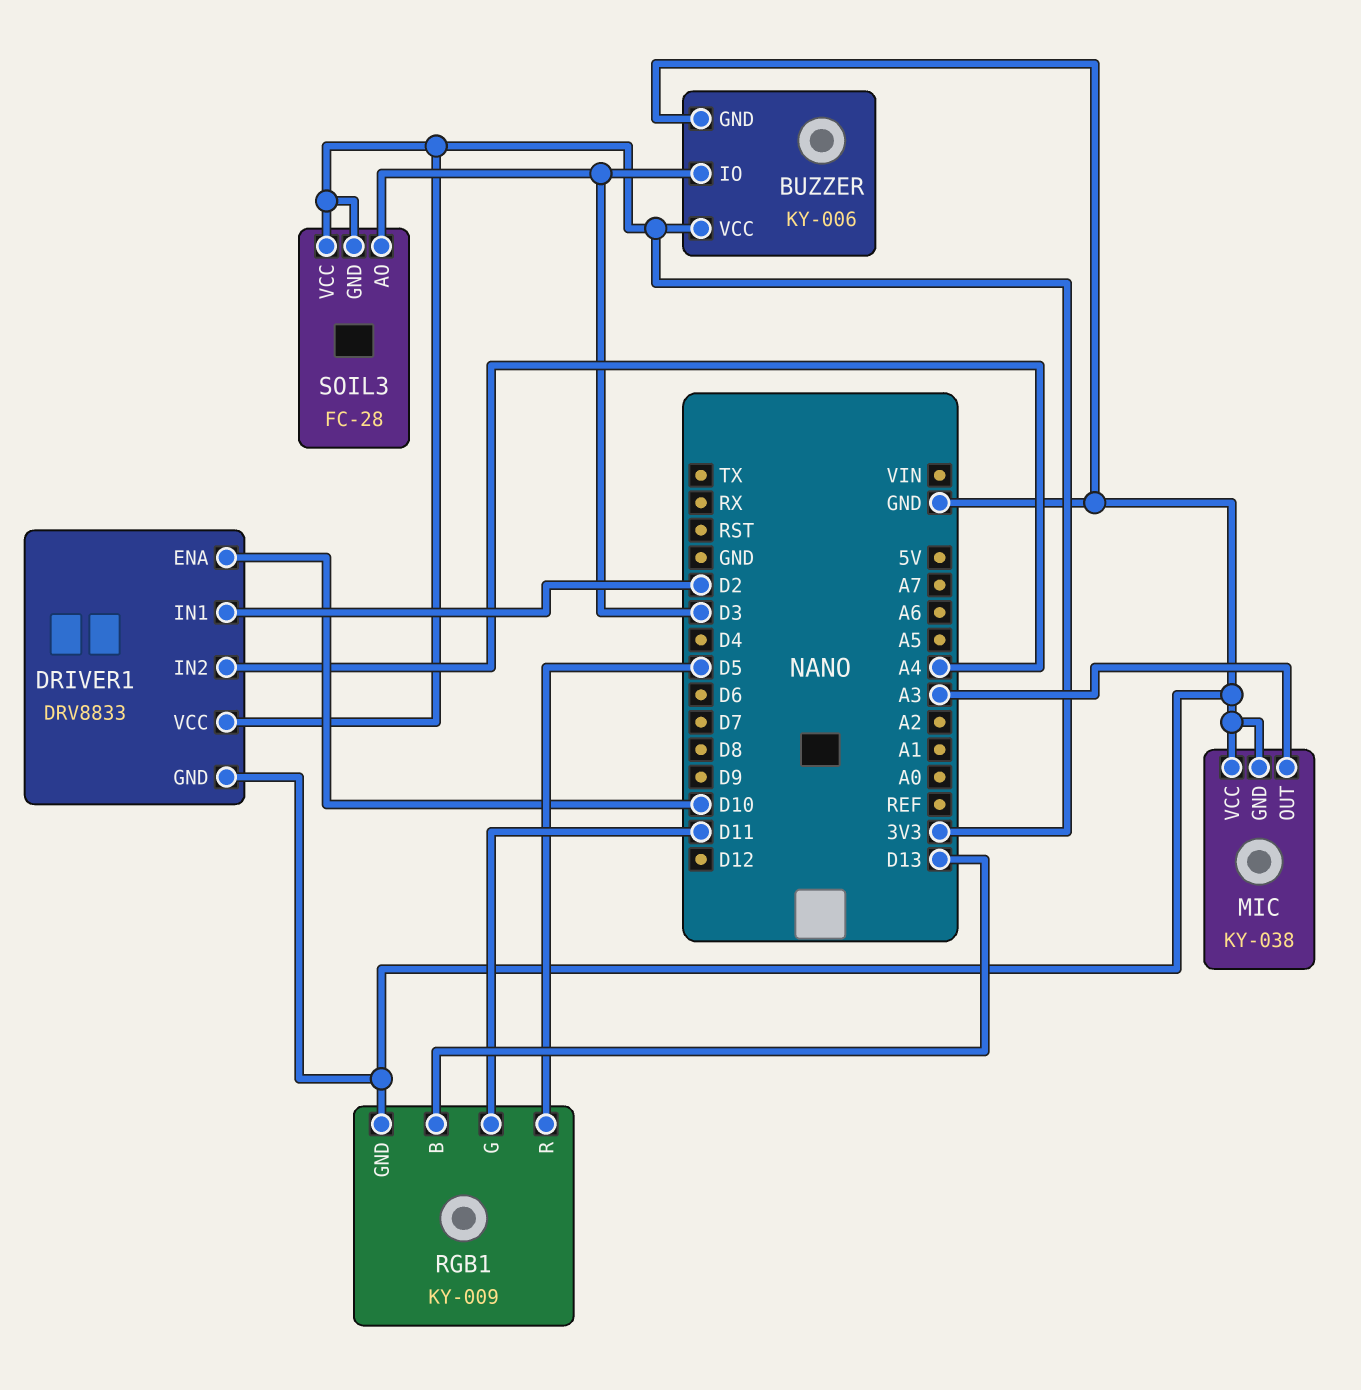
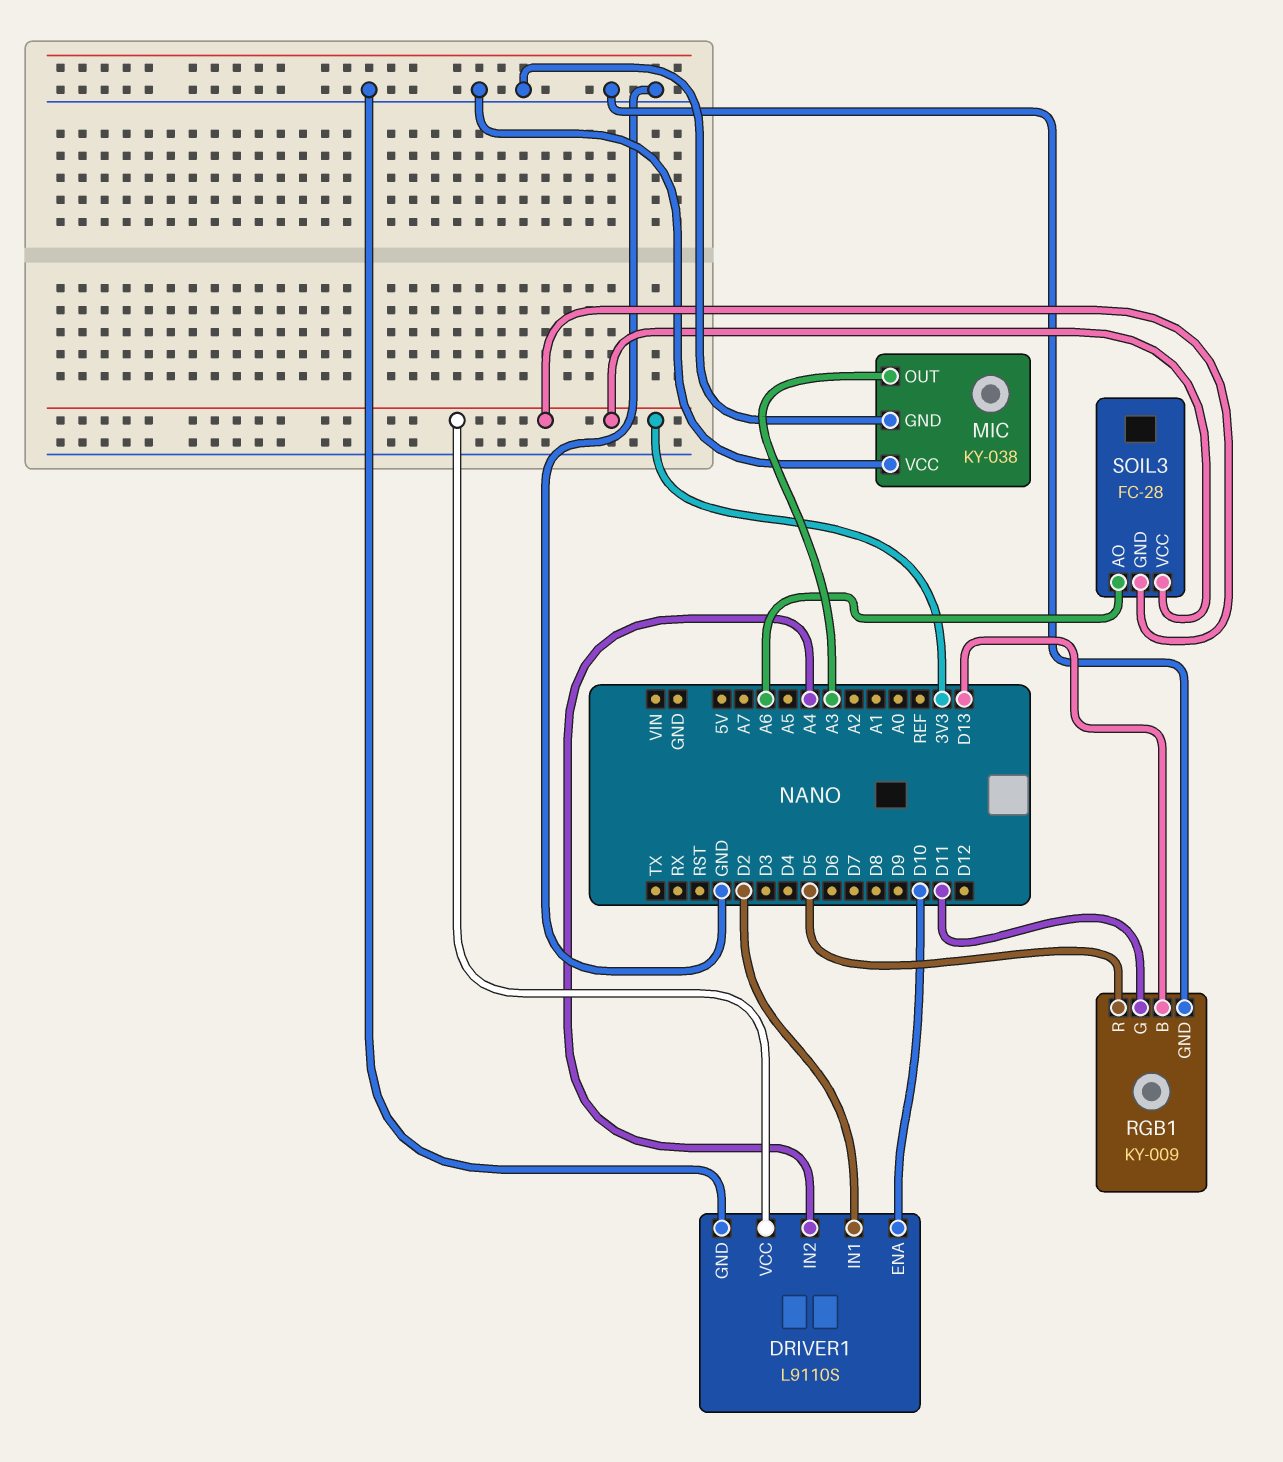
BUZZER: KY-006 -> none
BUZZER pin GND: GND -> none
BUZZER pin IO: D3 -> none
BUZZER pin VCC: 3V3 -> none
DRIVER1: DRV8833 -> L9110S
SOIL3 pin AO: D3 -> A6

